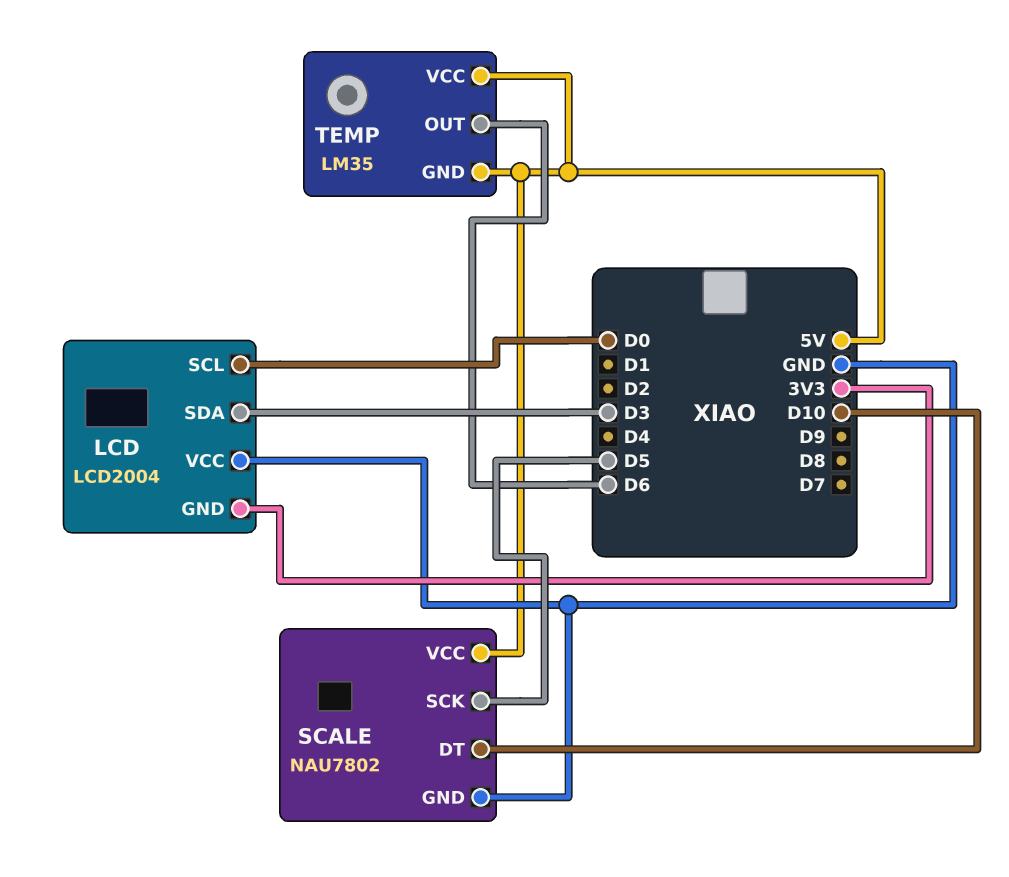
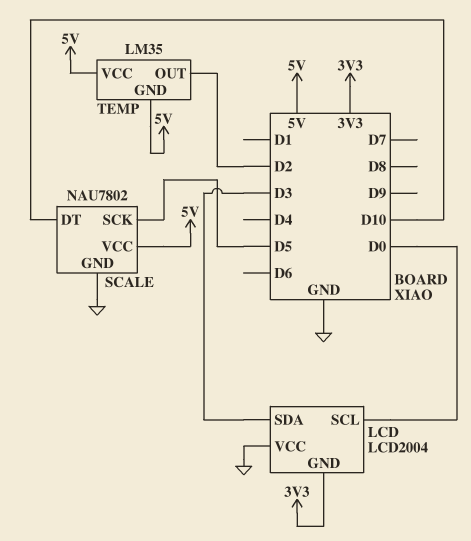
TEMP pin OUT: D6 -> D2

